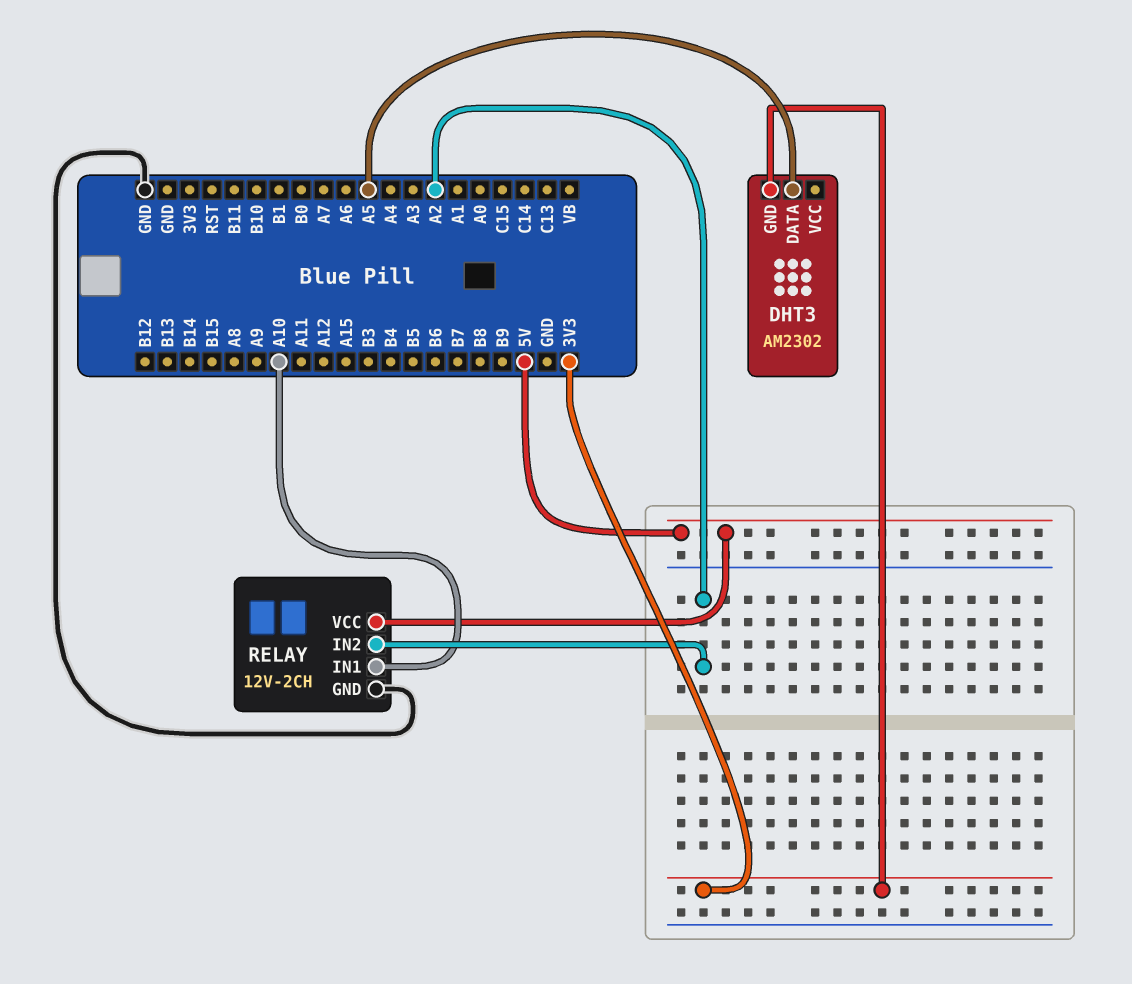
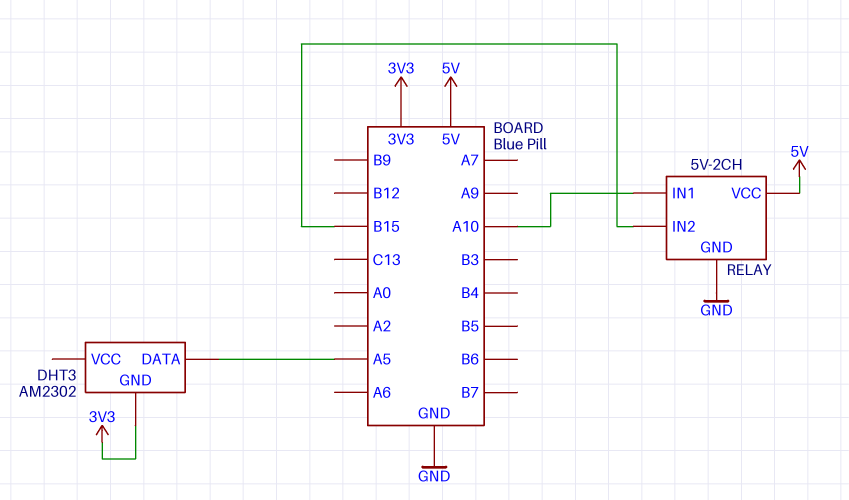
RELAY: 12V-2CH -> 5V-2CH
RELAY pin IN2: A2 -> B15

